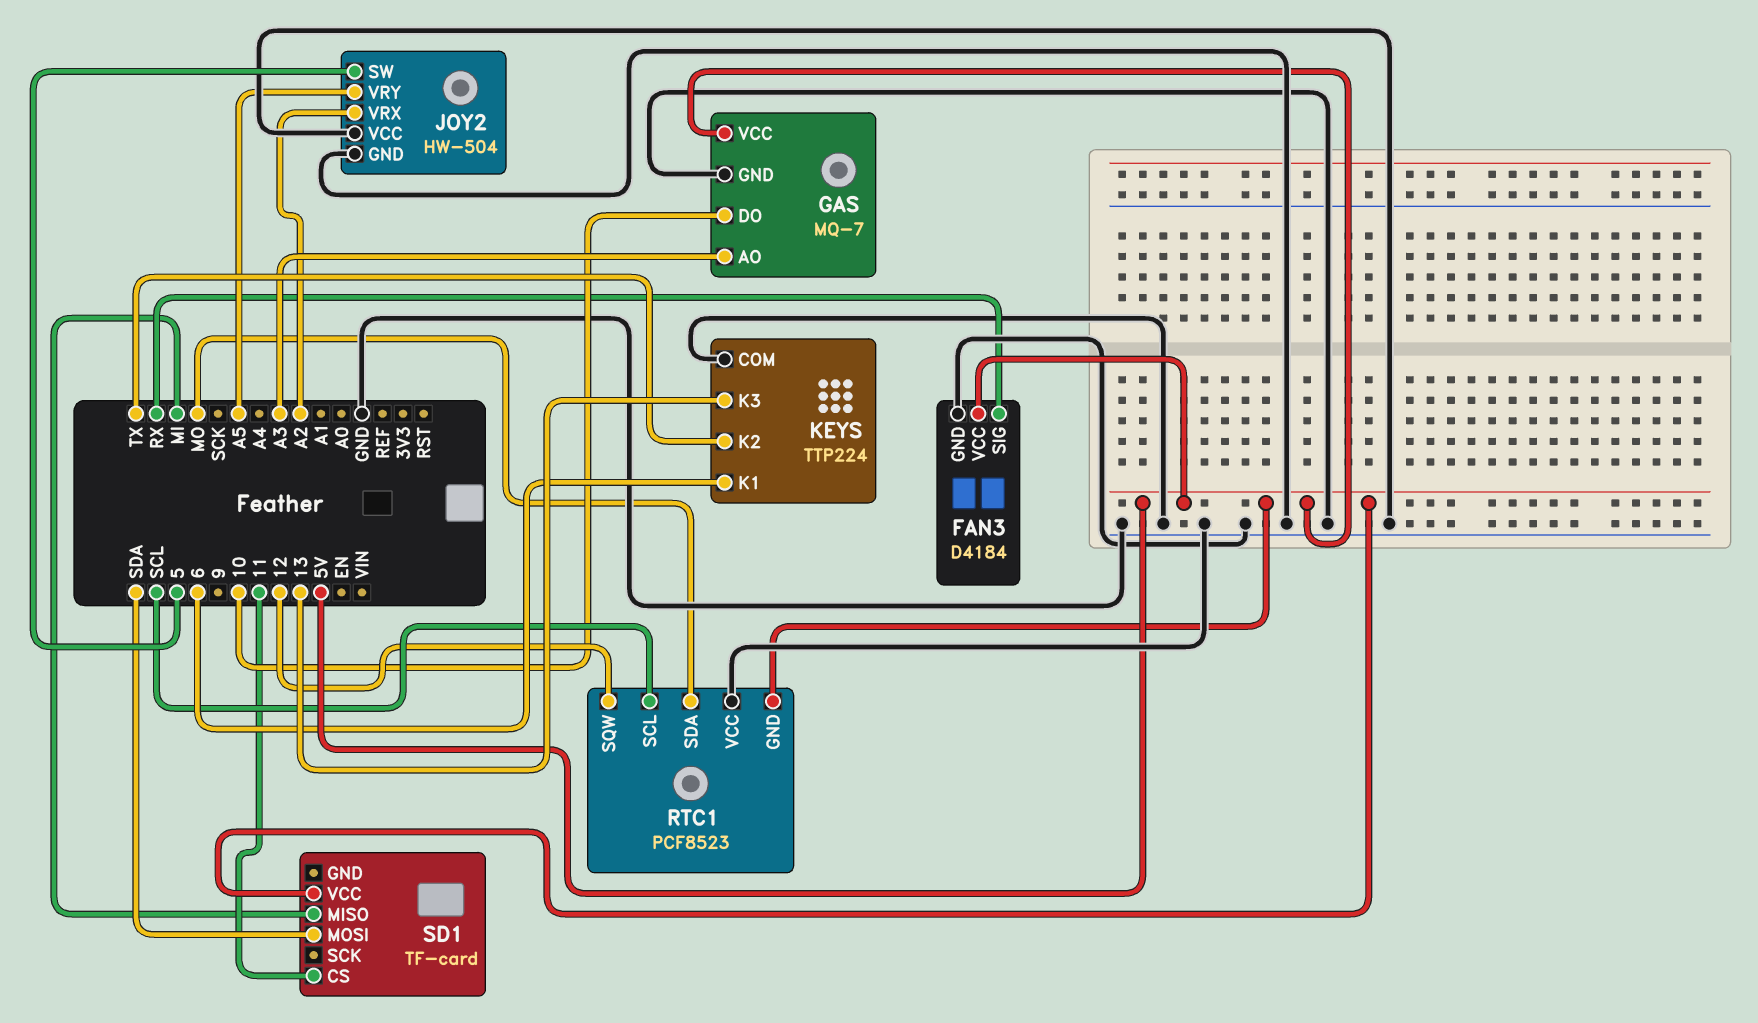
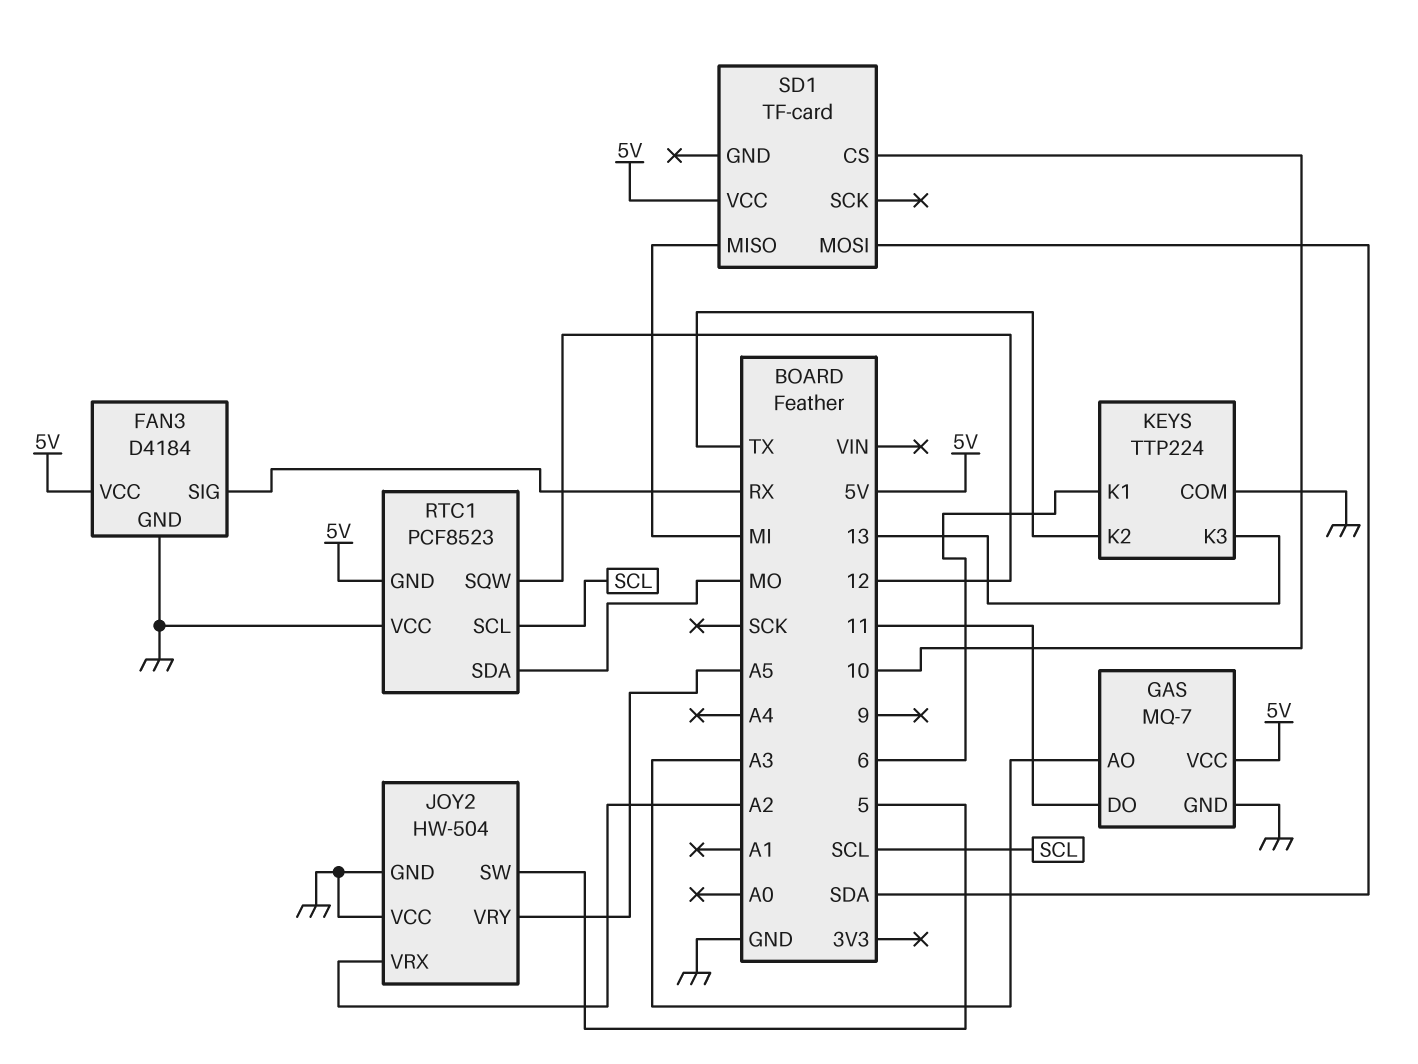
GAS pin DO: 10 -> 11
SD1 pin CS: 11 -> 10

